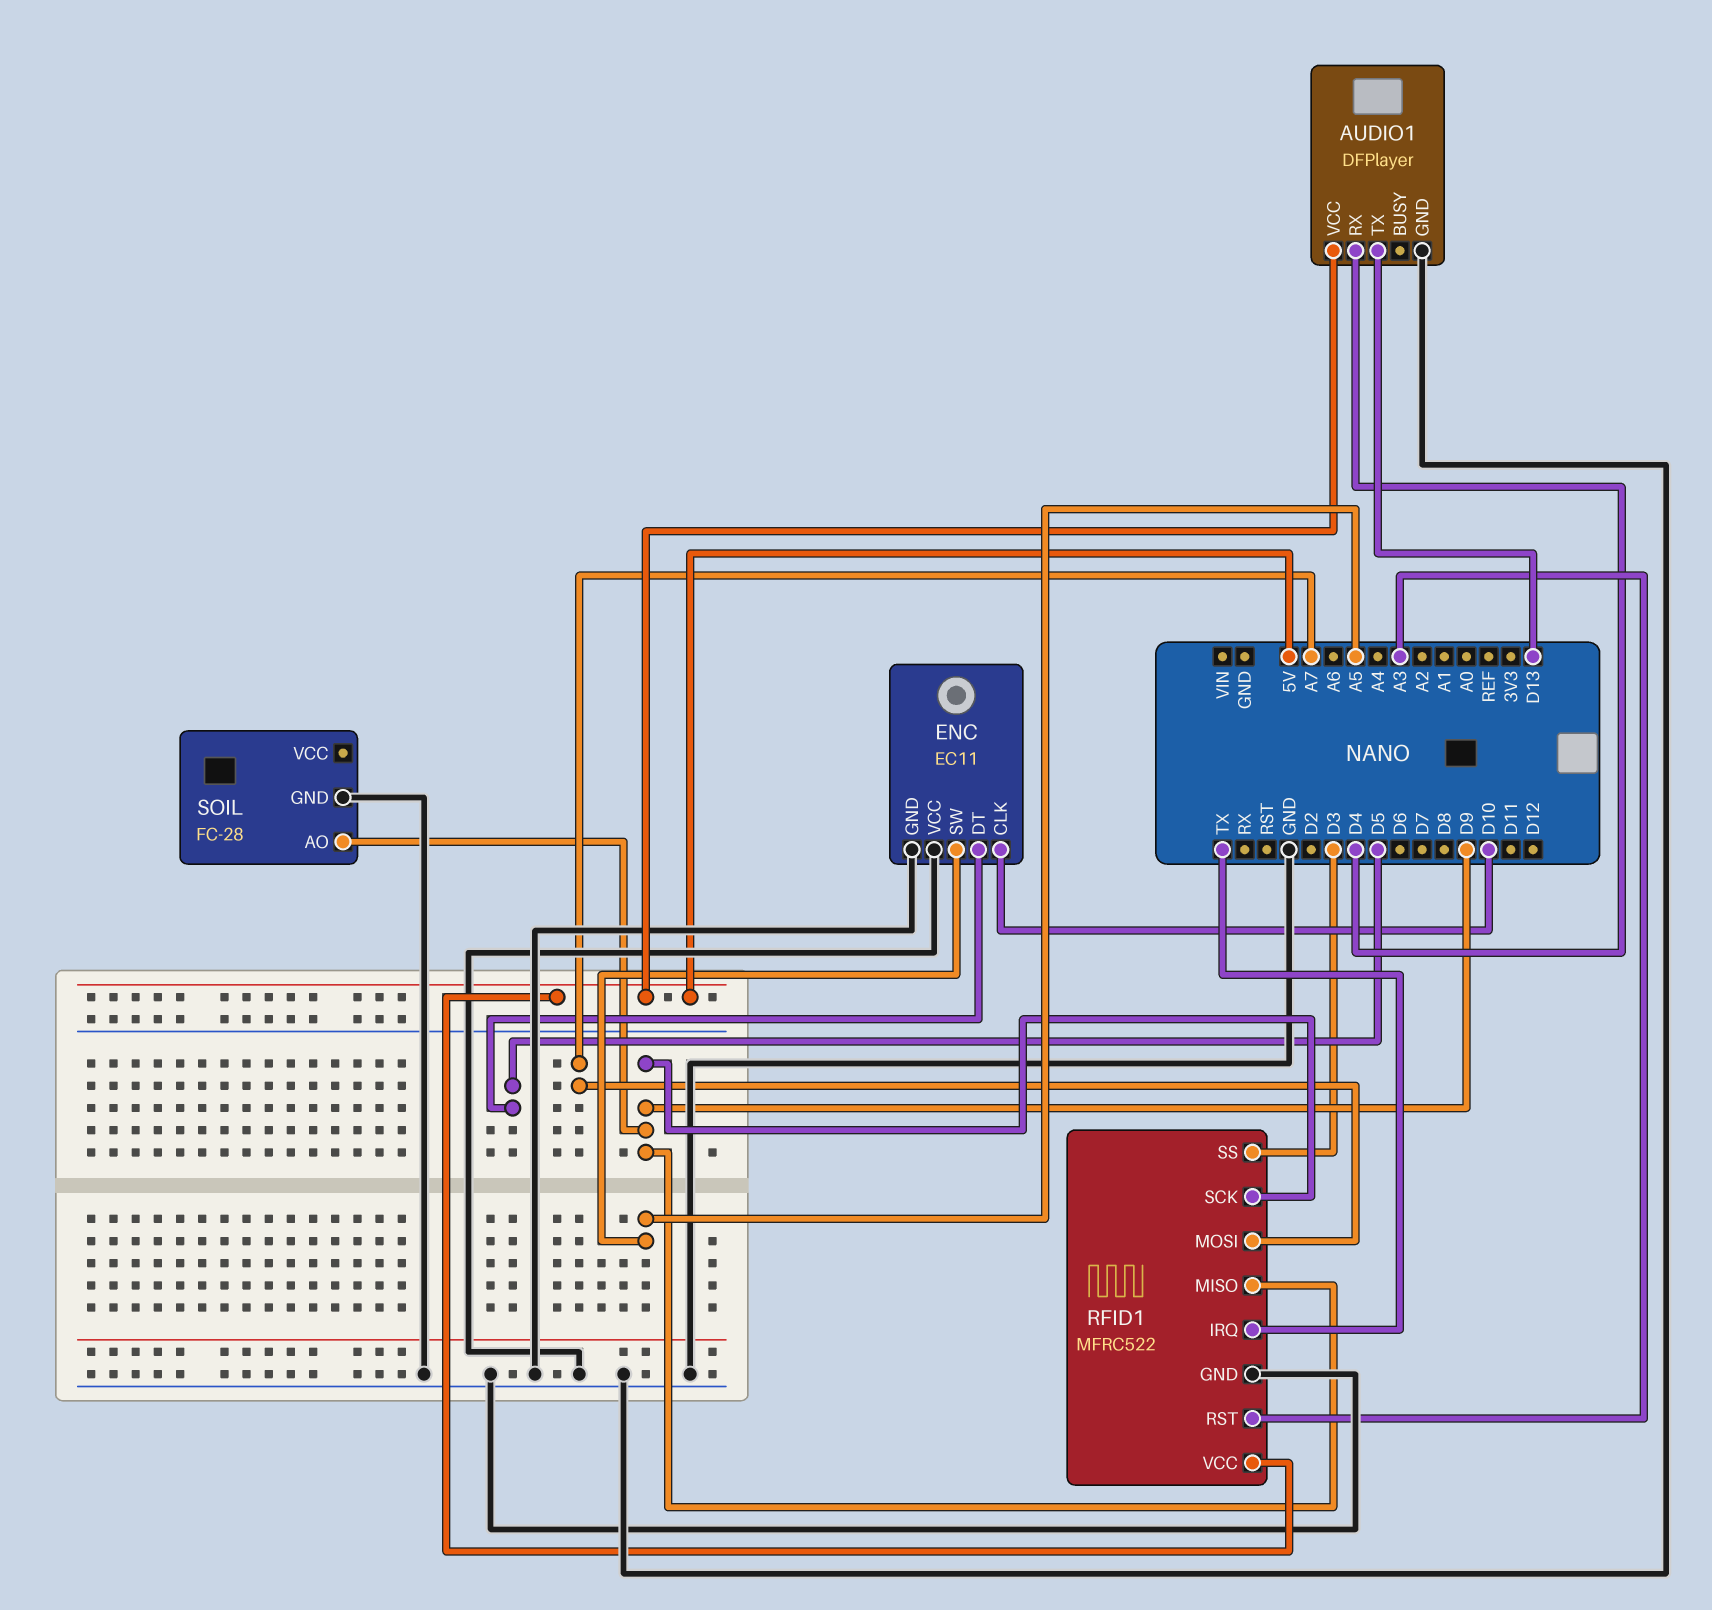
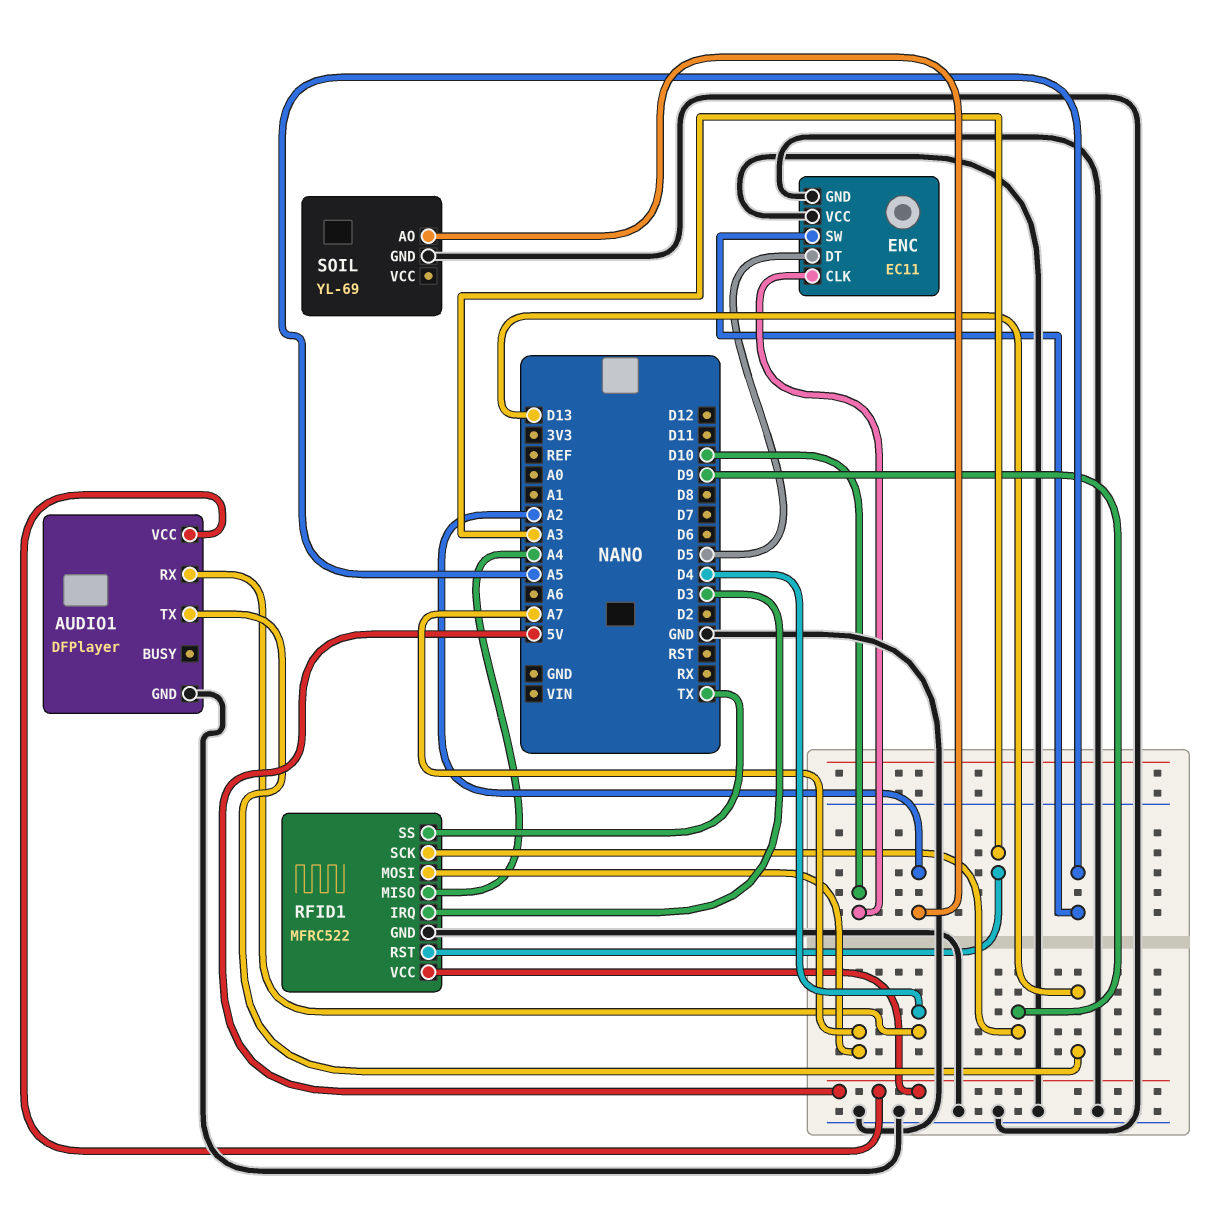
RFID1 pin IRQ: TX -> D3
RFID1 pin MISO: D9 -> A4
RFID1 pin SS: D3 -> TX
SOIL: FC-28 -> YL-69
SOIL pin AO: D9 -> A2

